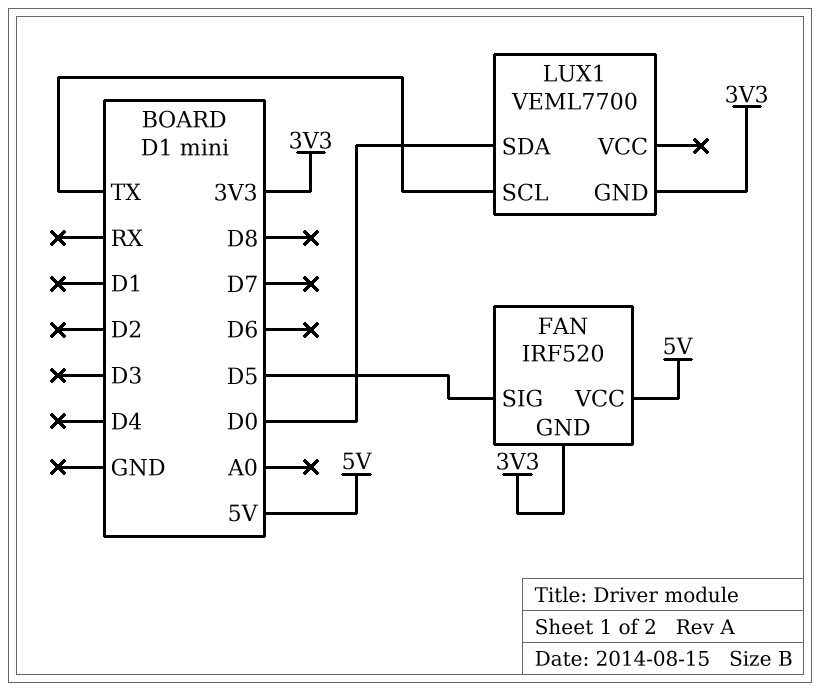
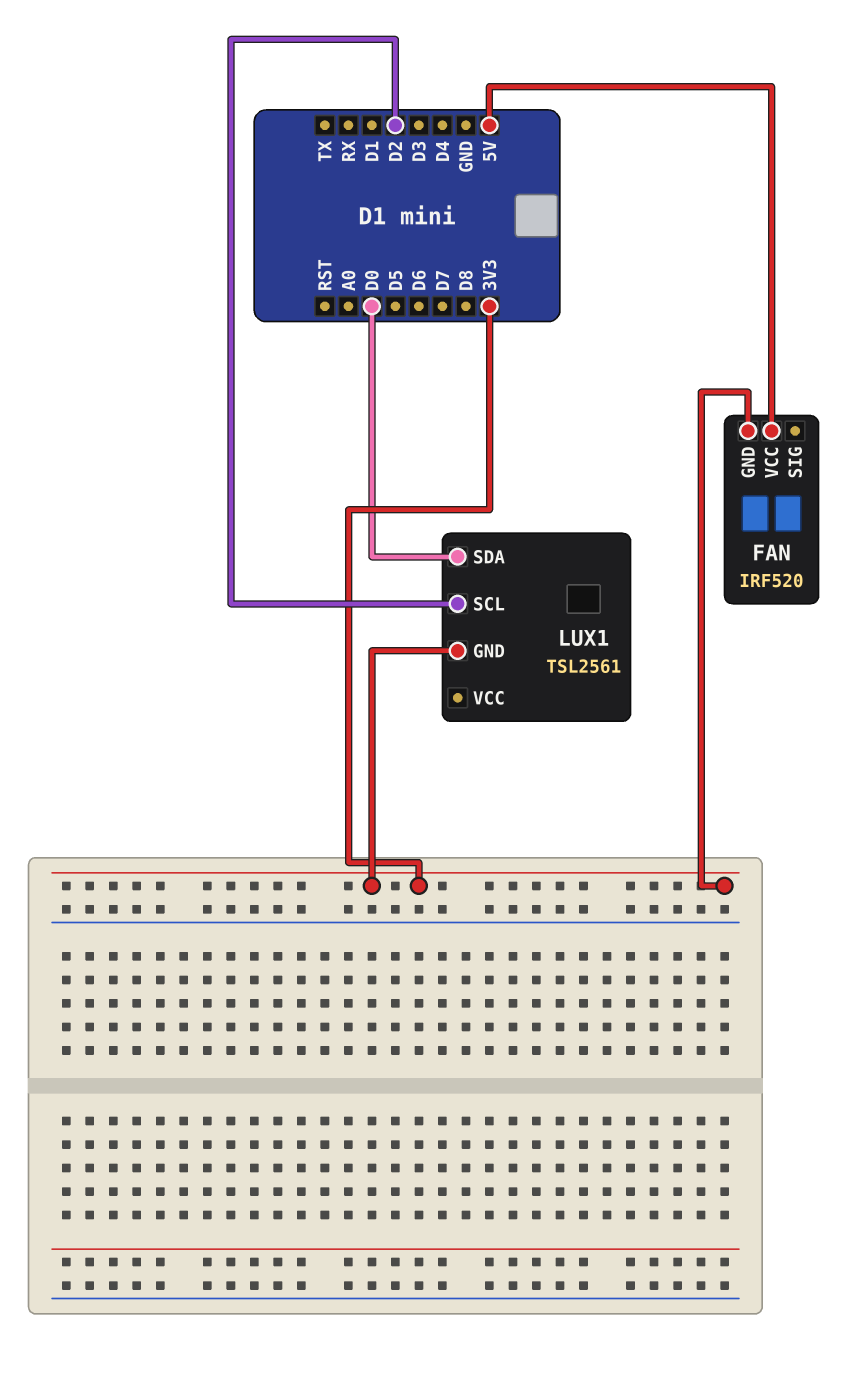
FAN pin SIG: D5 -> none
LUX1: VEML7700 -> TSL2561
LUX1 pin SCL: TX -> D2

